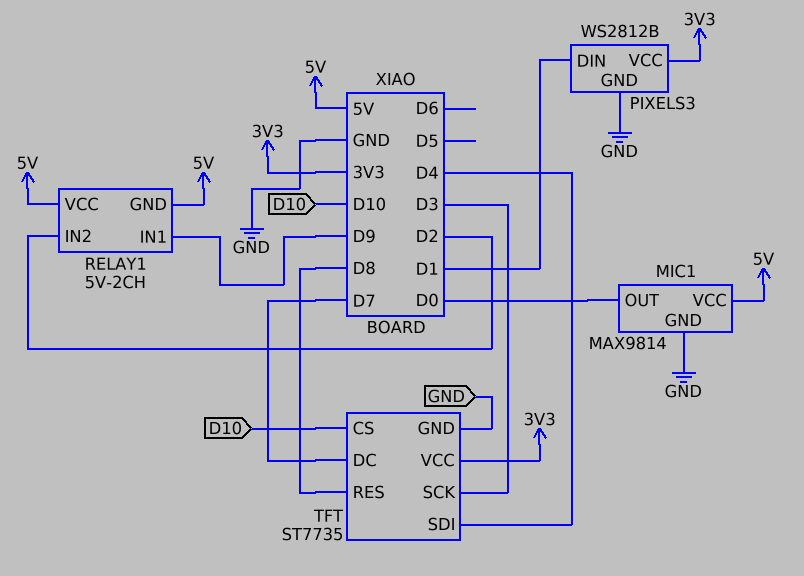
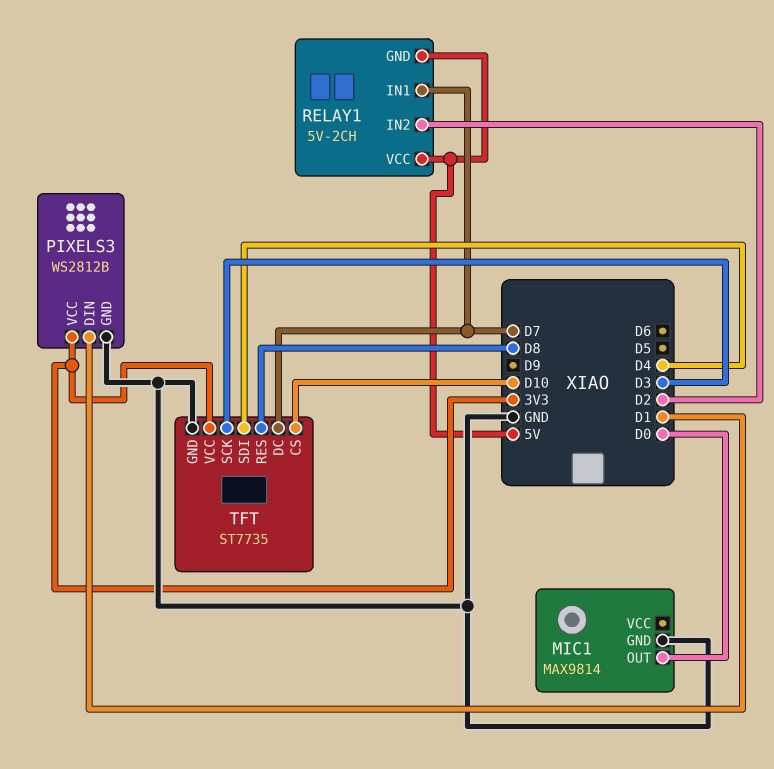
MIC1 pin VCC: 5V -> none
RELAY1 pin IN1: D9 -> D7

